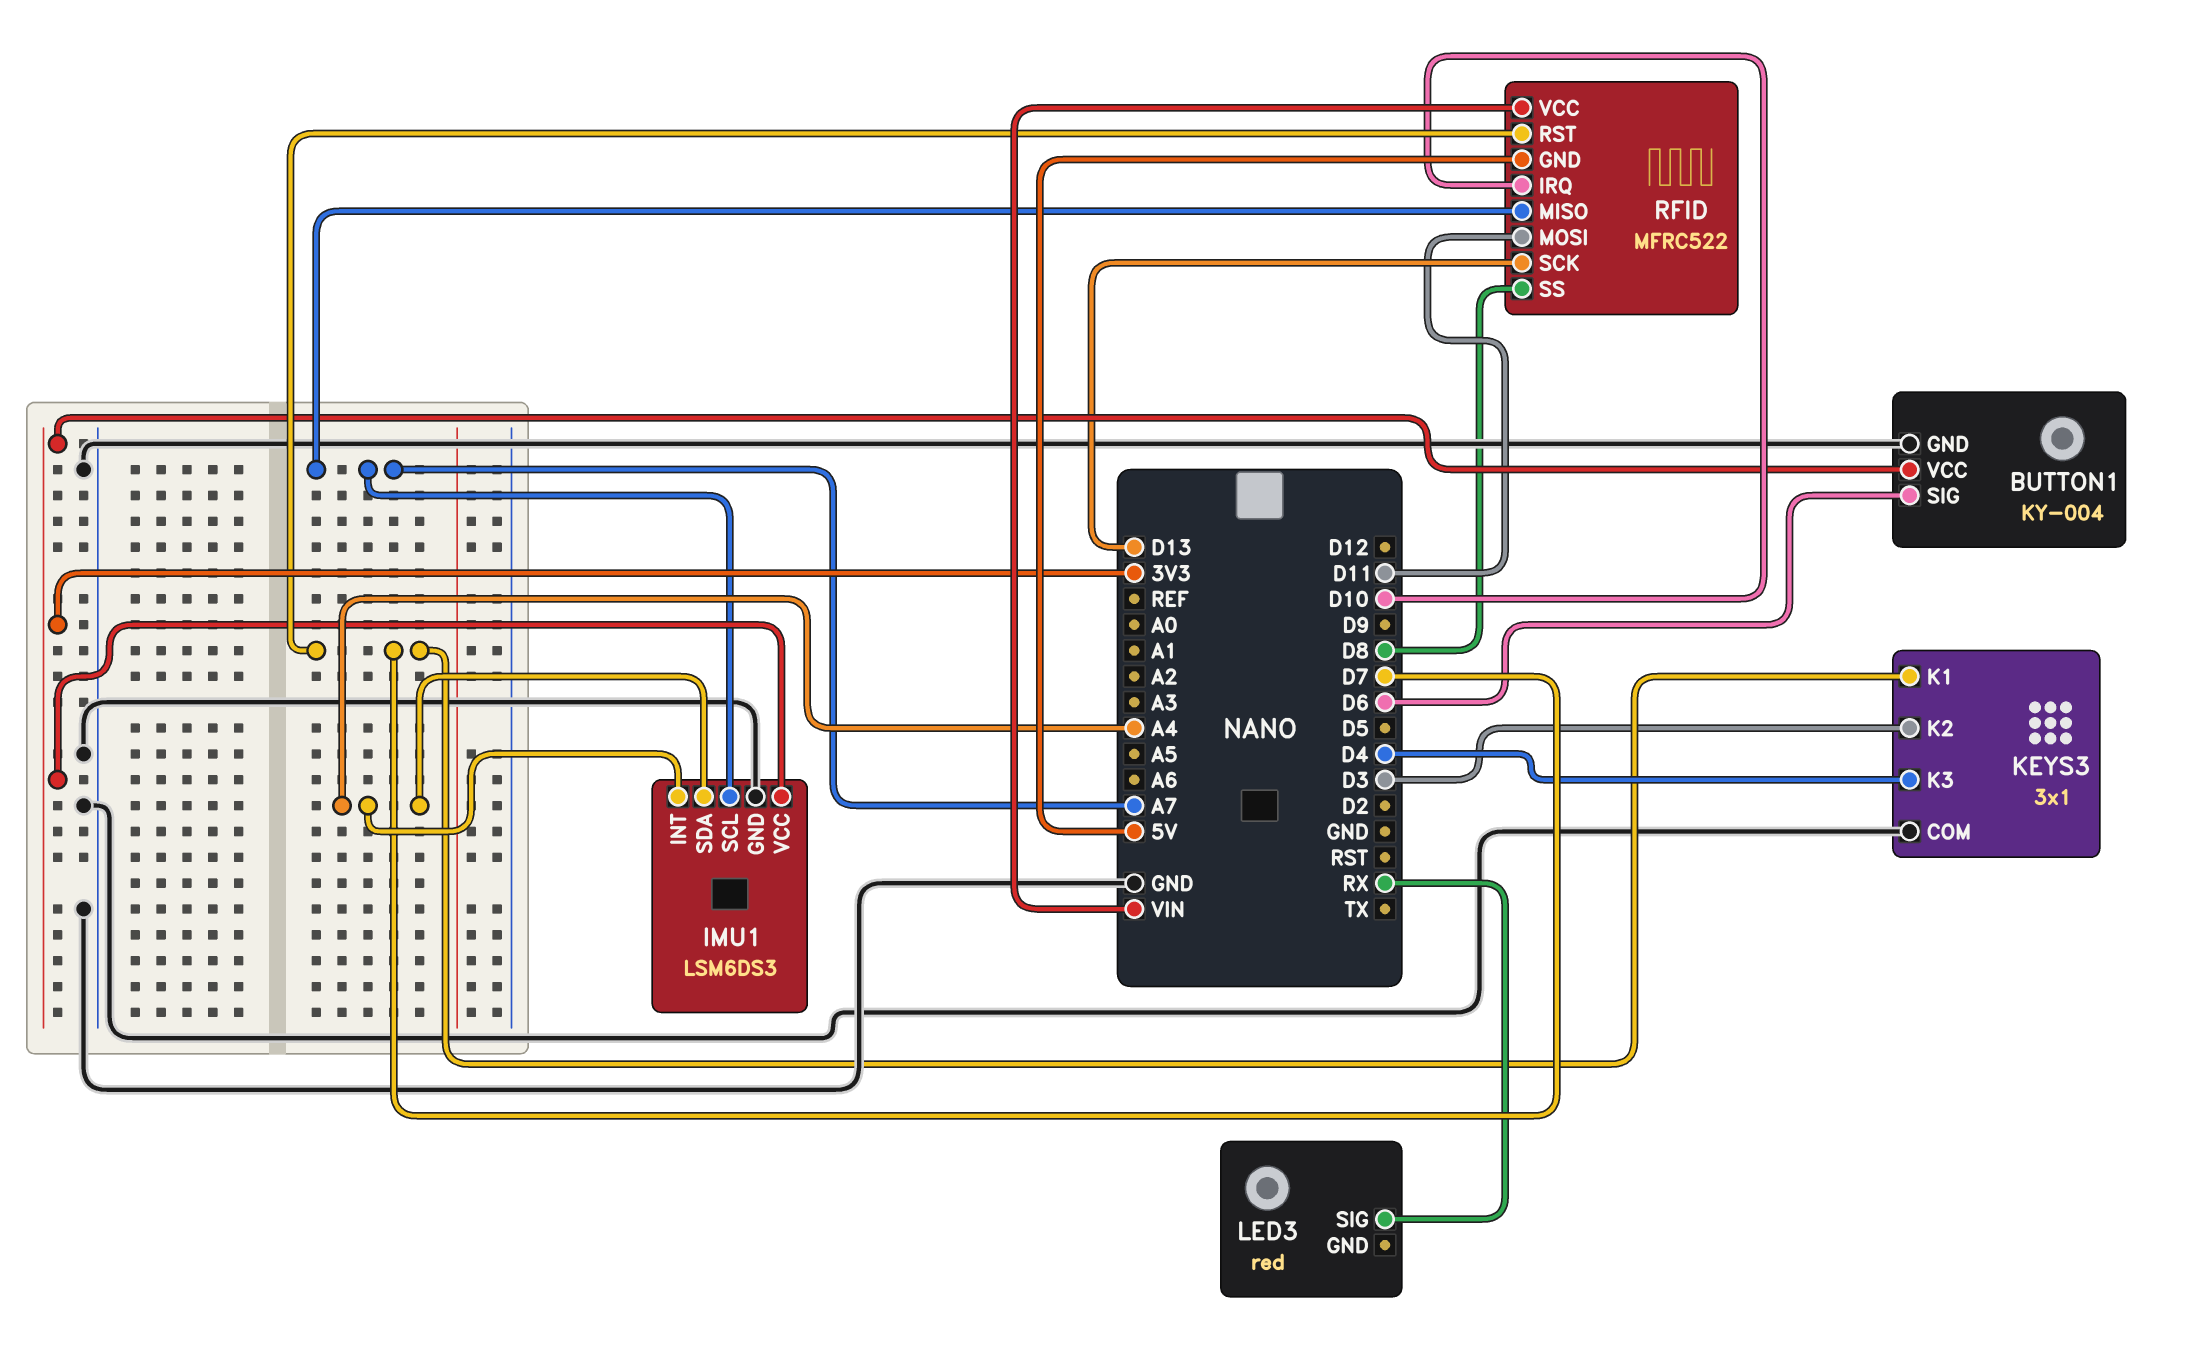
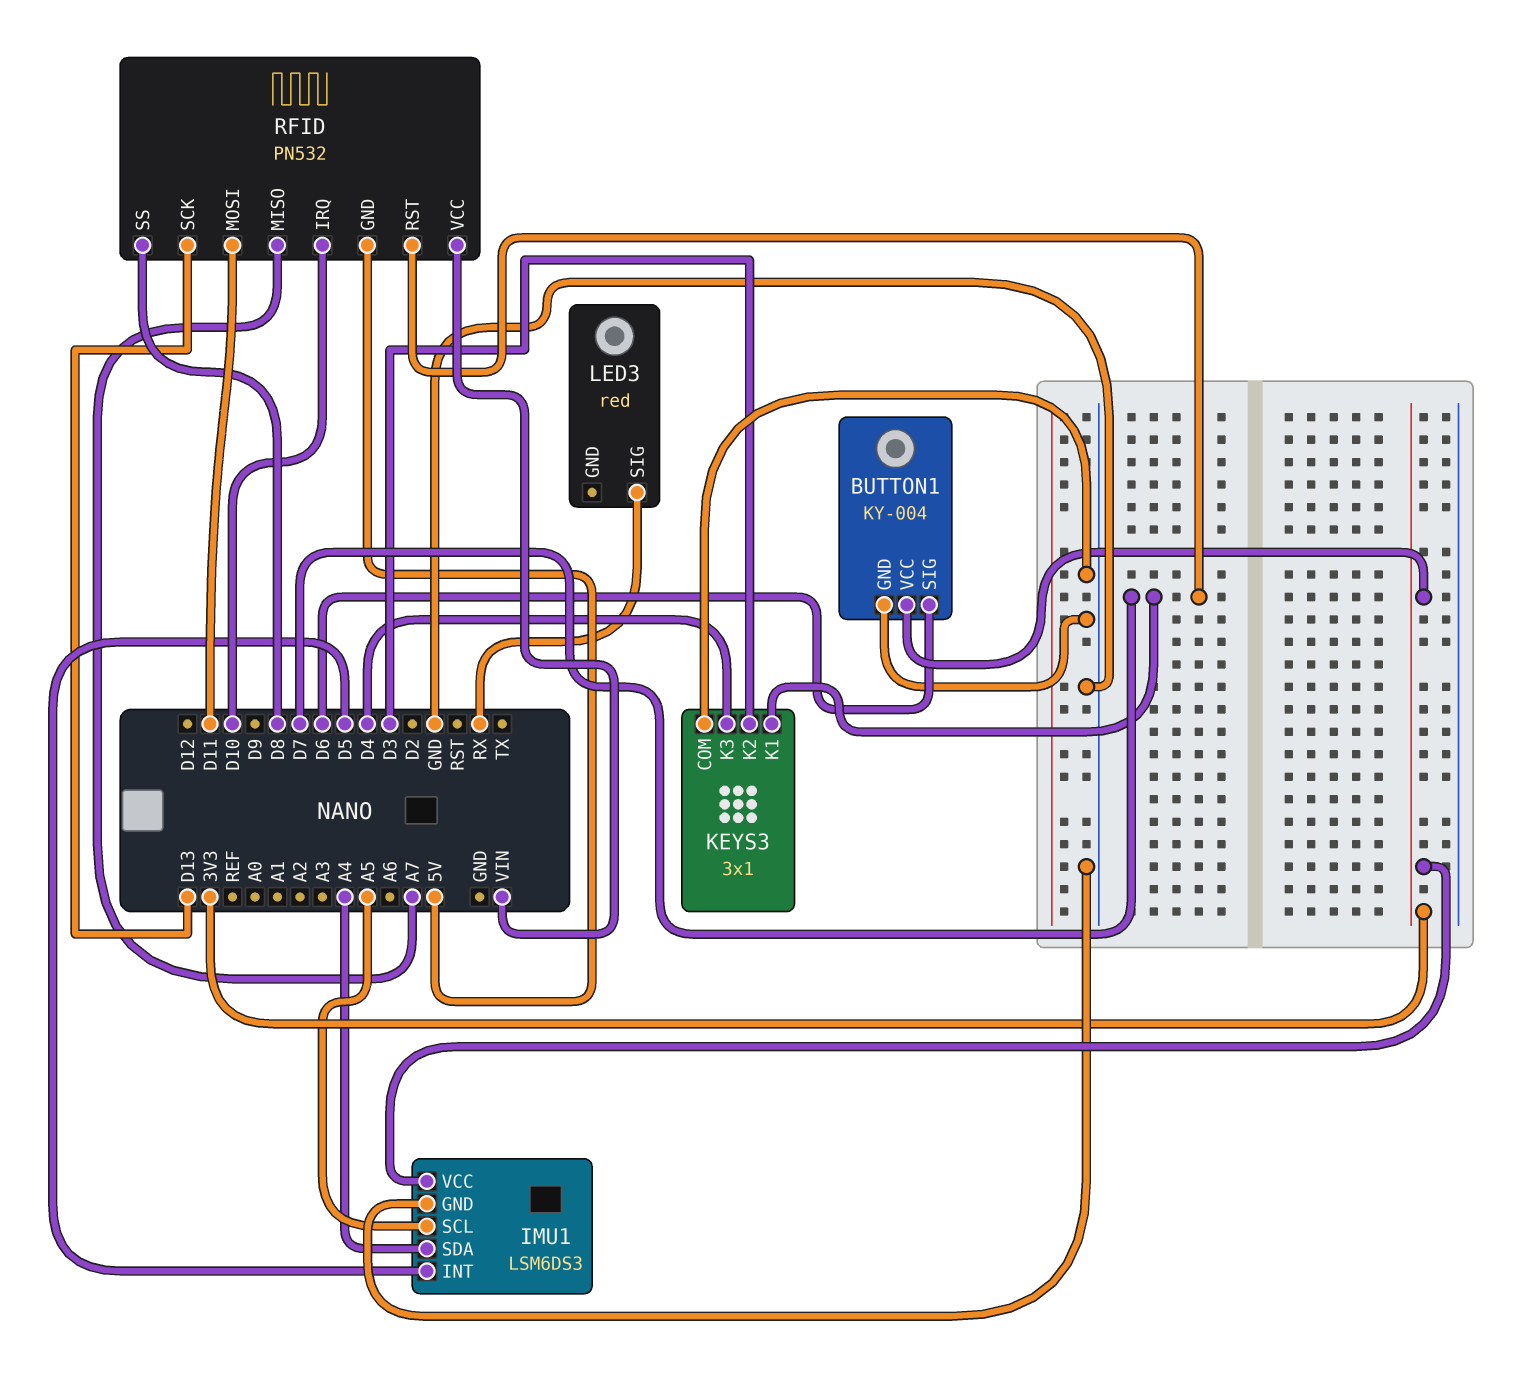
IMU1 pin INT: A4 -> D5
IMU1 pin SCL: A7 -> A5
RFID: MFRC522 -> PN532

